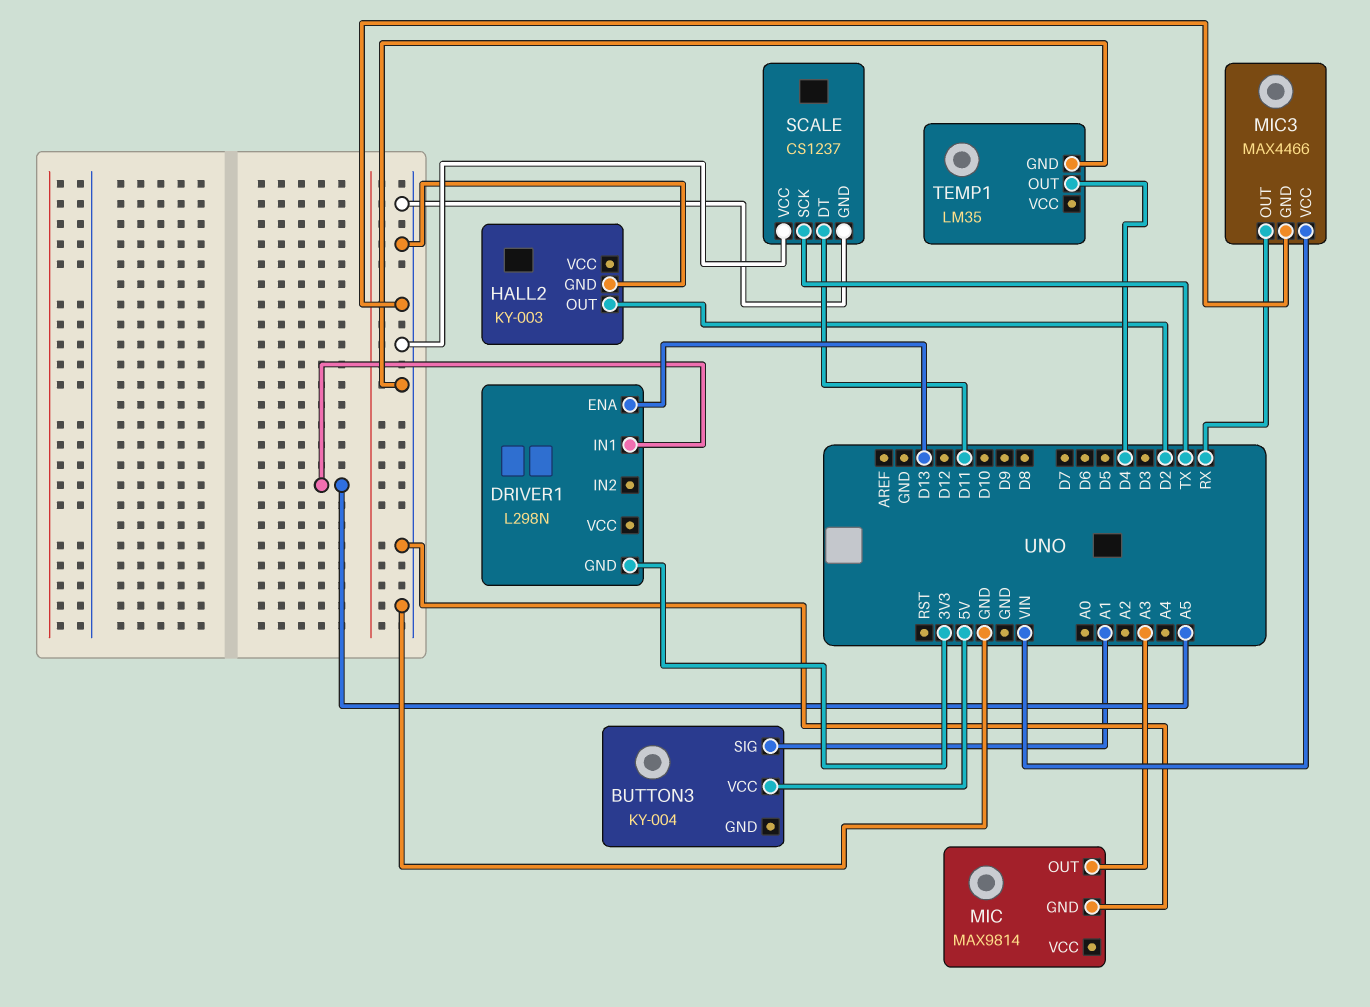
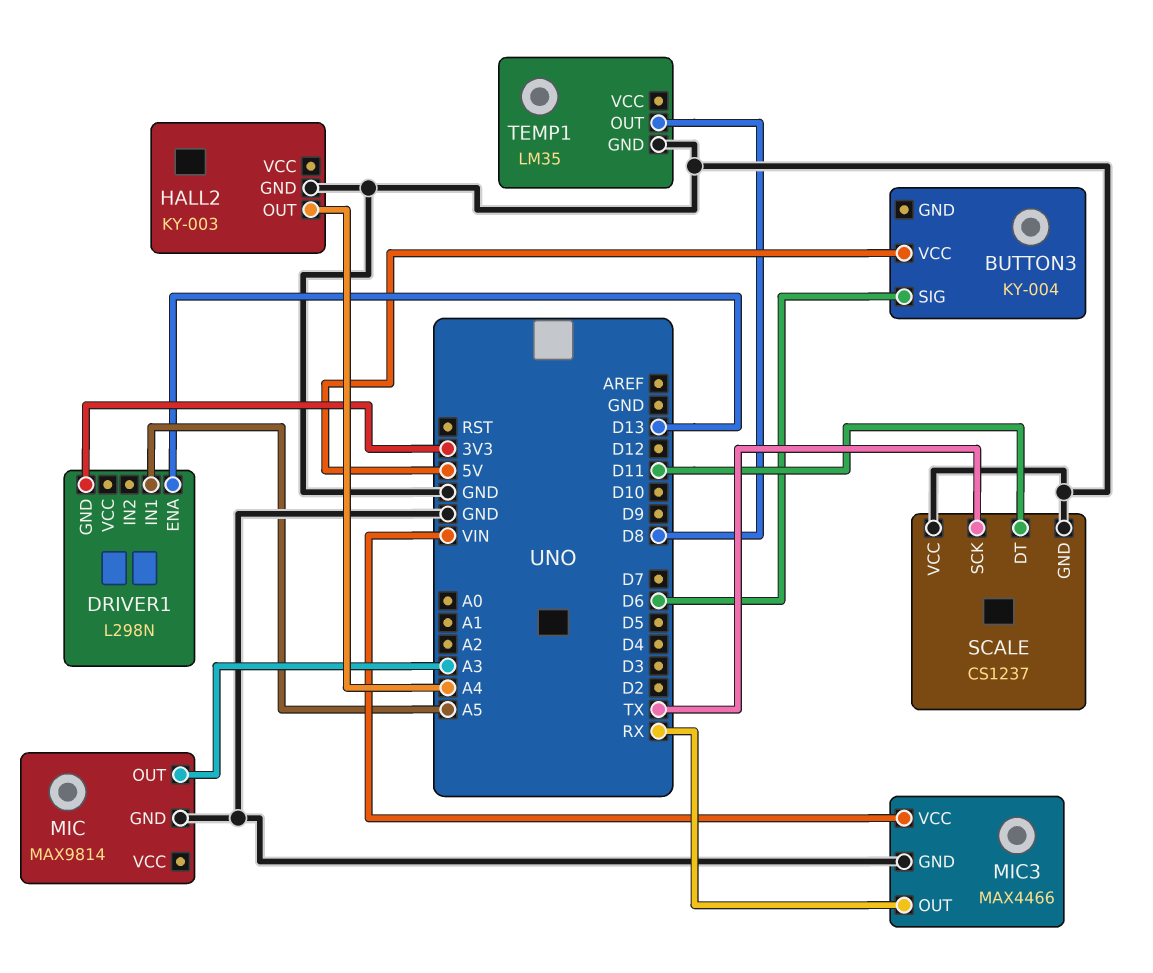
BUTTON3 pin SIG: A1 -> D6
HALL2 pin OUT: D2 -> A4
TEMP1 pin OUT: D4 -> D8

